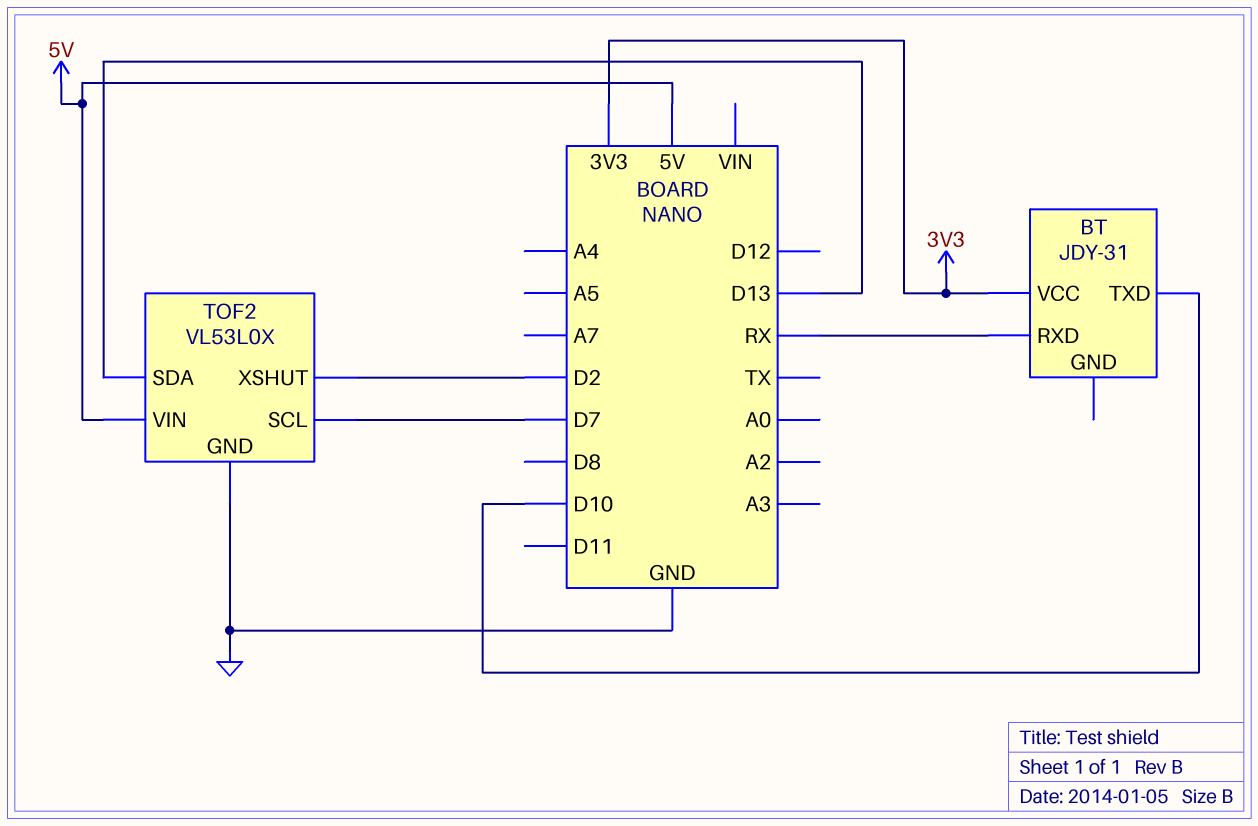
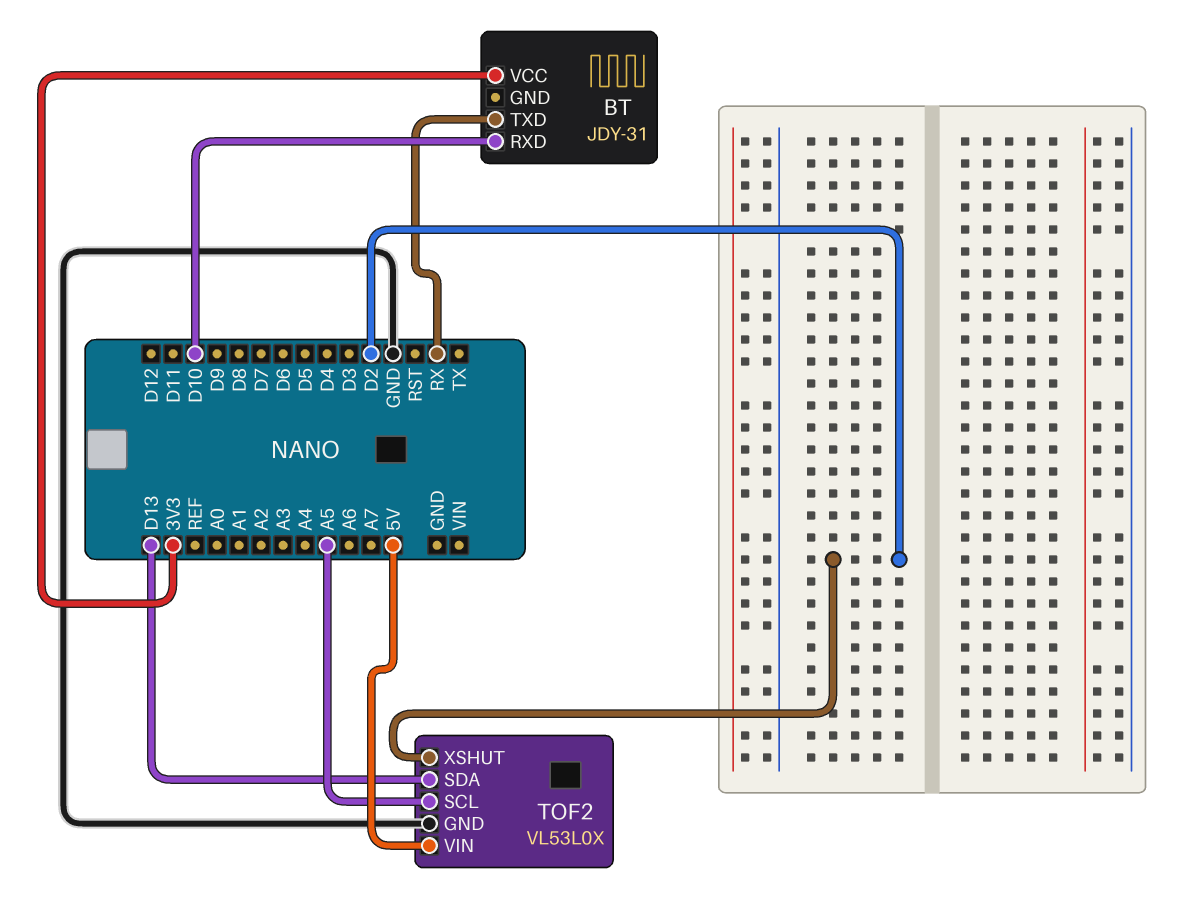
BT pin RXD: RX -> D10
BT pin TXD: D10 -> RX
TOF2 pin SCL: D7 -> A5

